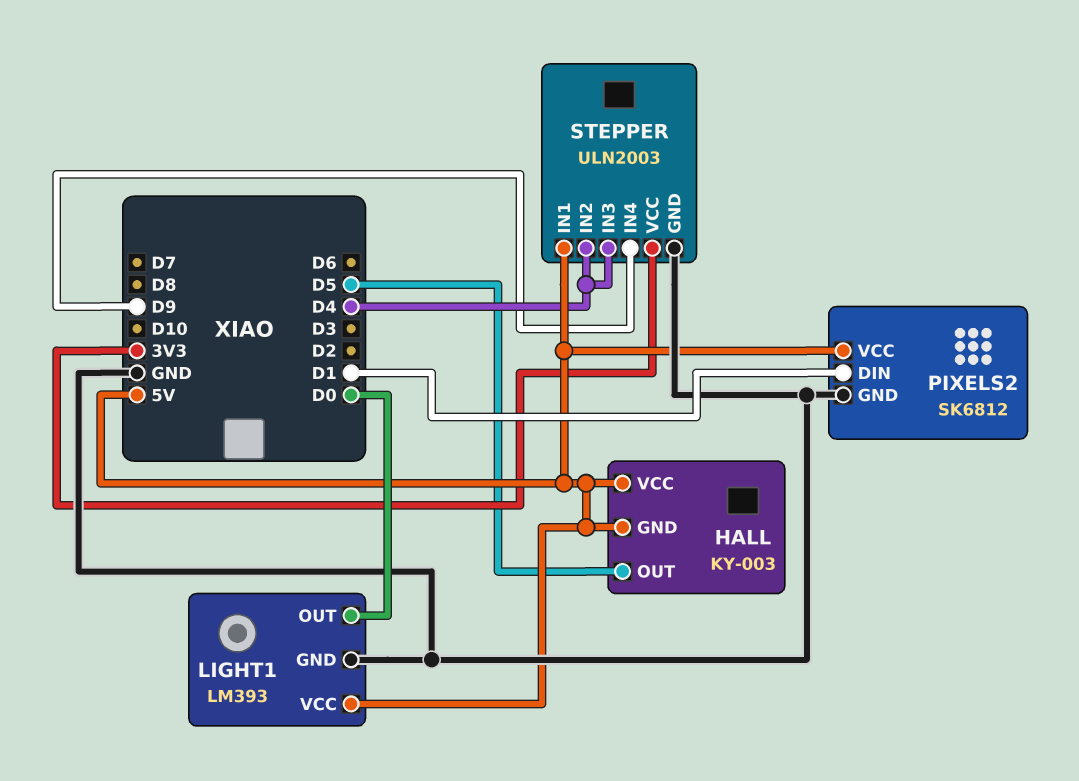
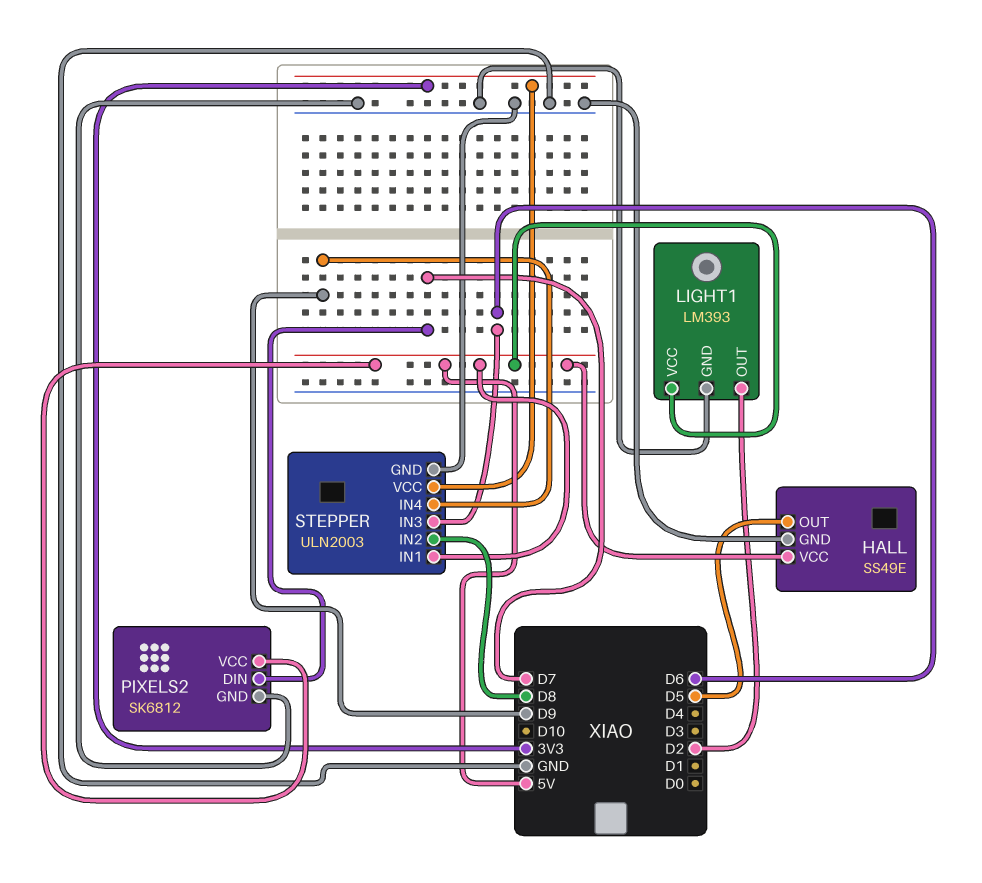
HALL: KY-003 -> SS49E
HALL pin GND: 5V -> GND
LIGHT1 pin OUT: D0 -> D2
PIXELS2 pin DIN: D1 -> D7
STEPPER pin IN2: D4 -> D8
STEPPER pin IN3: D4 -> D6

